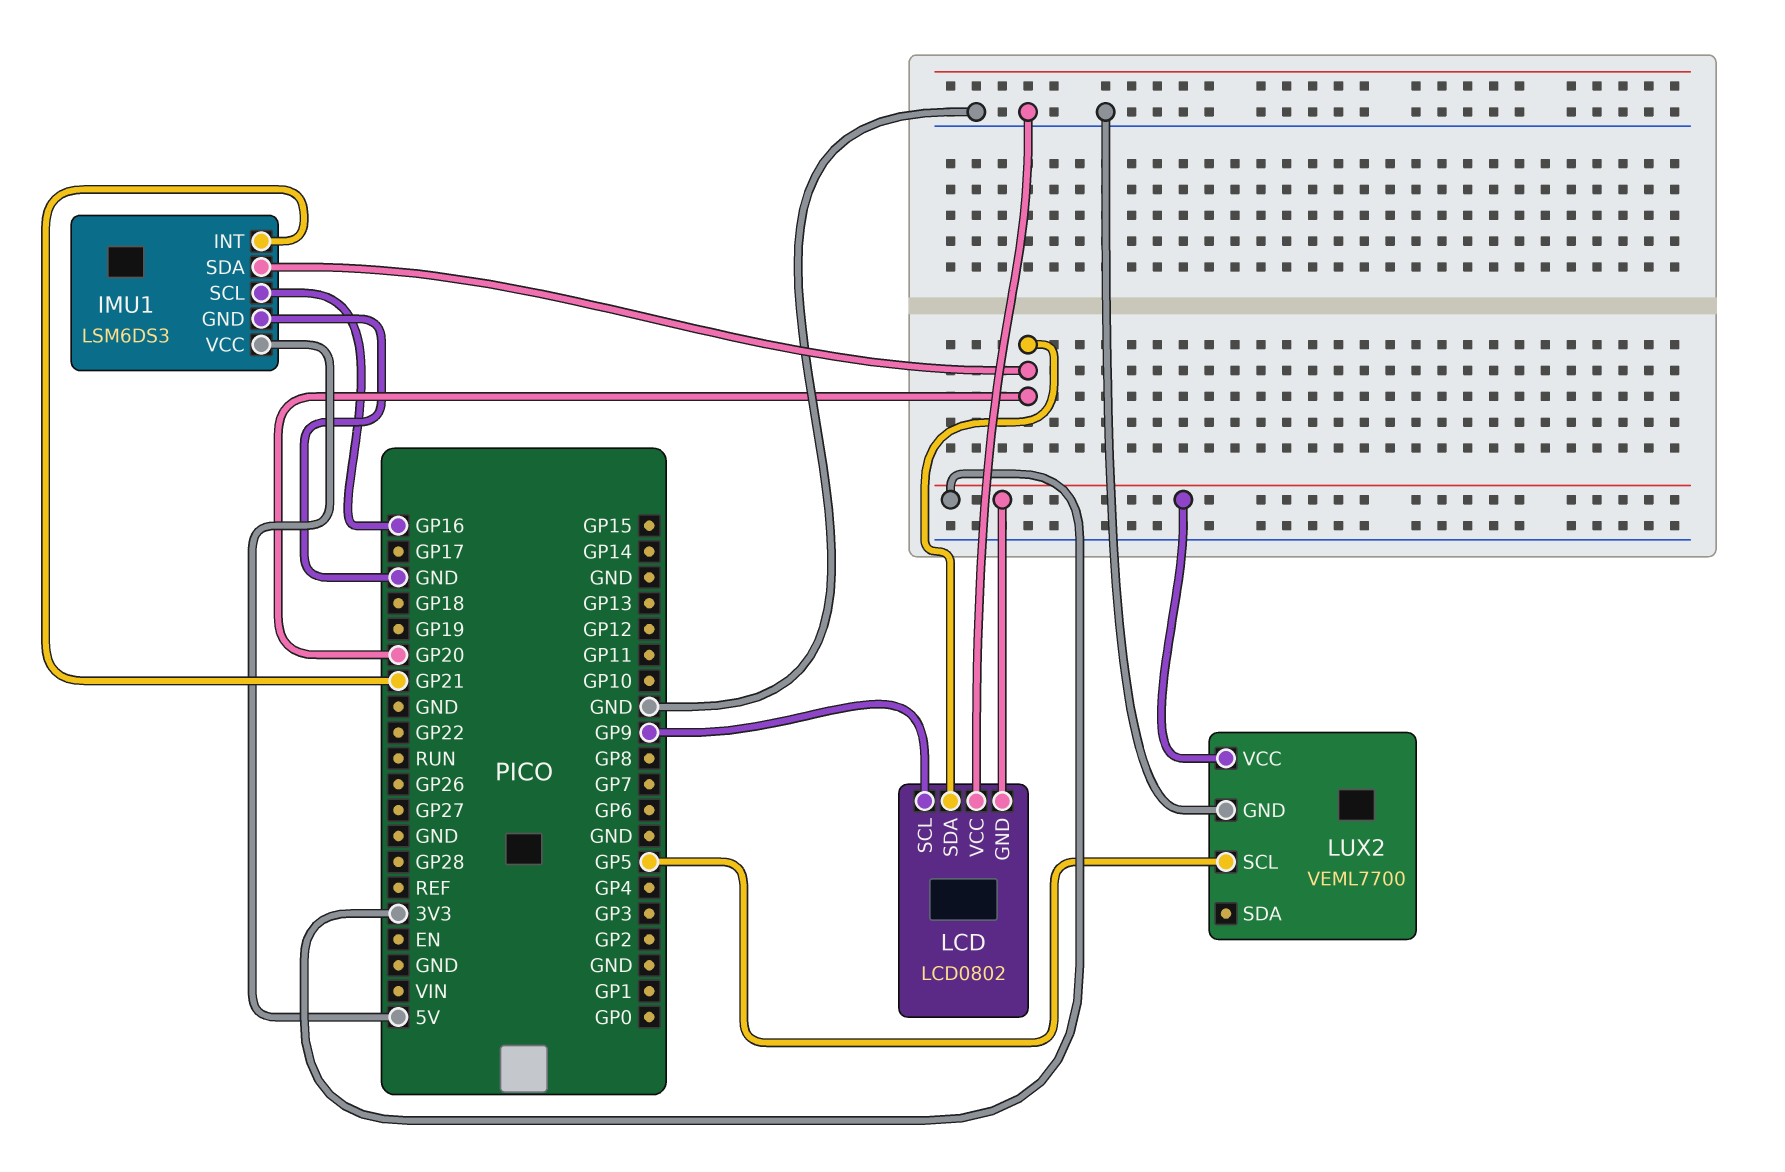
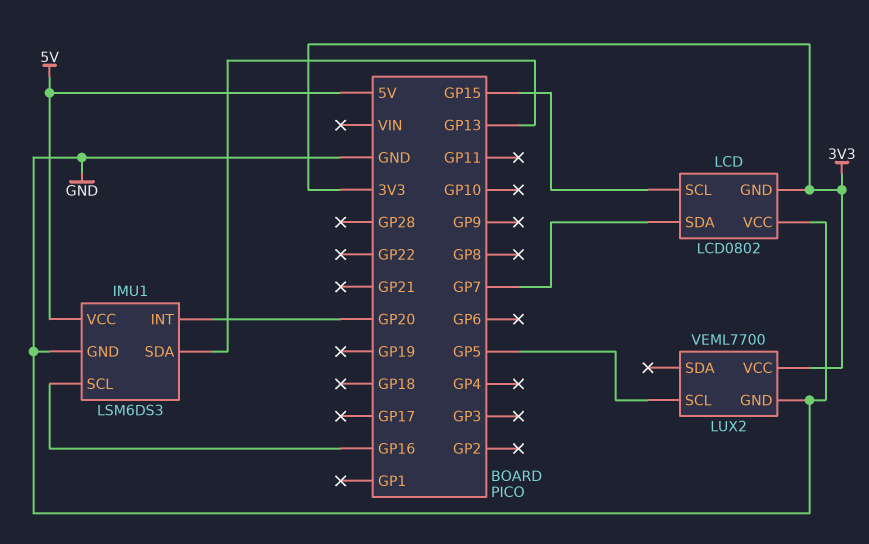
IMU1 pin INT: GP21 -> GP20
IMU1 pin SDA: GP20 -> GP13
LCD pin SCL: GP9 -> GP15
LCD pin SDA: GP20 -> GP7

